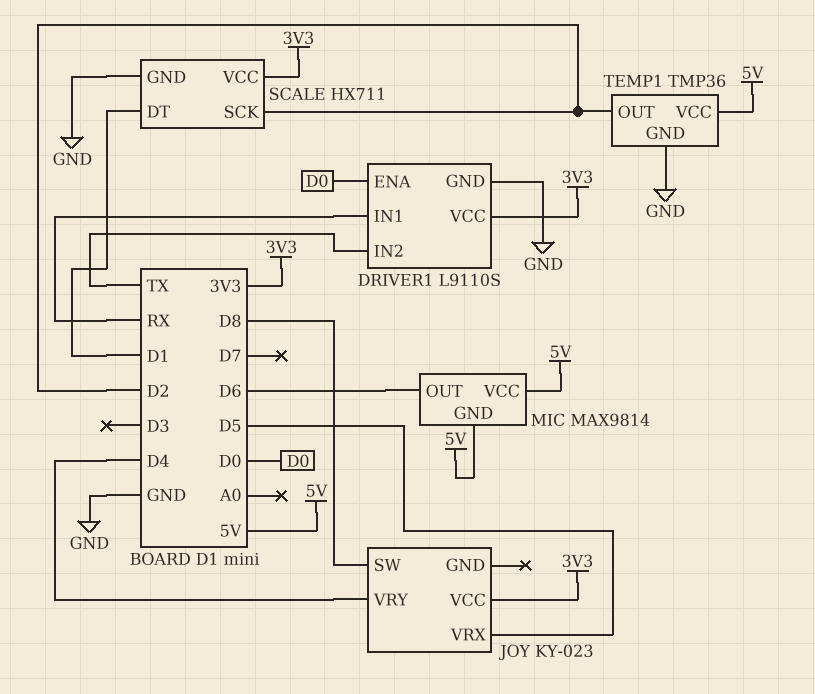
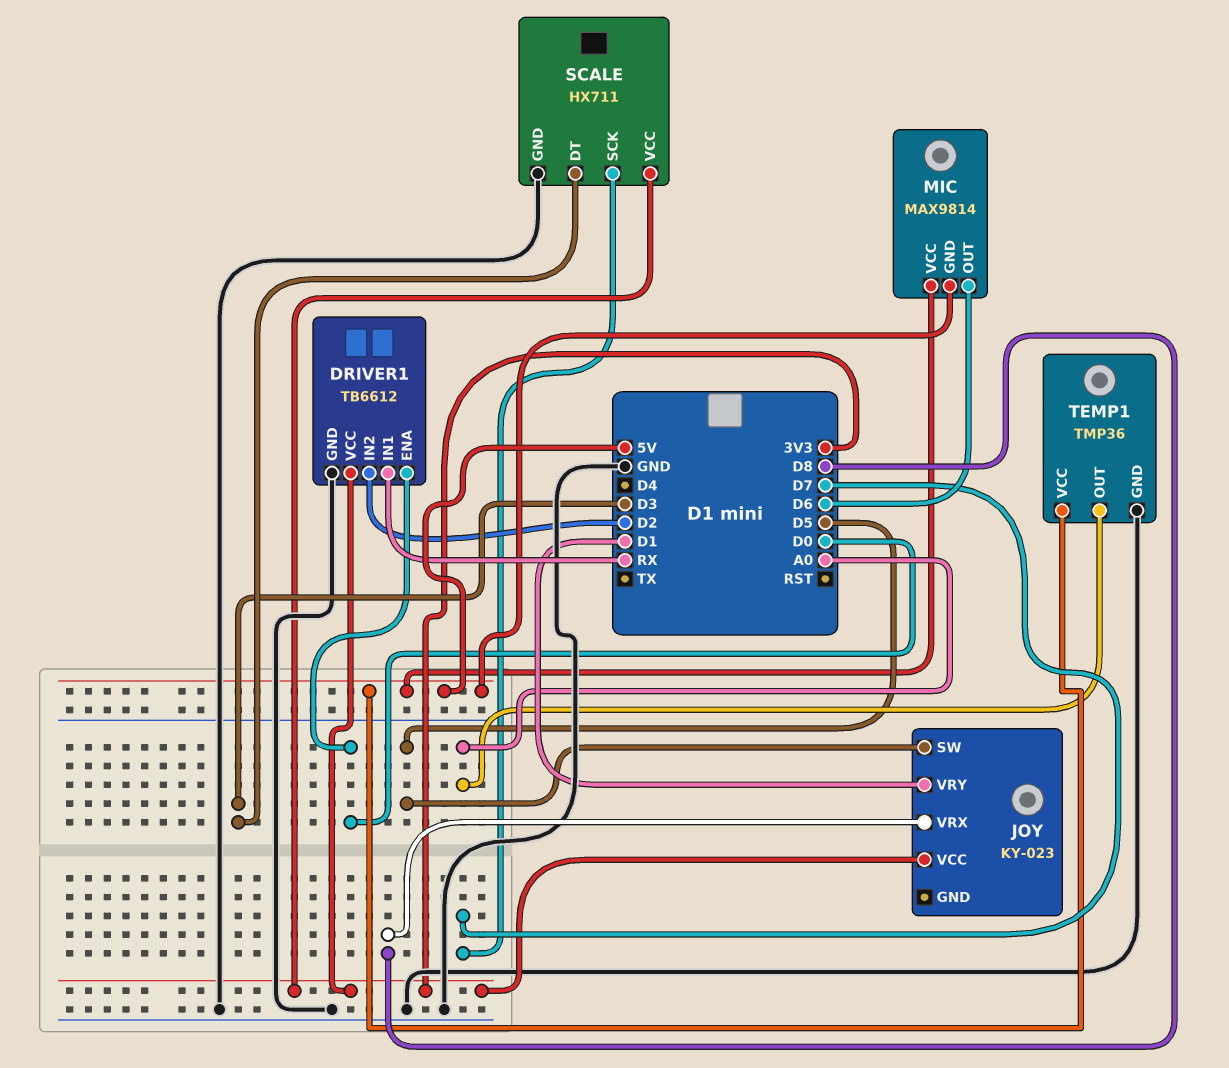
DRIVER1: L9110S -> TB6612
DRIVER1 pin IN2: TX -> D2
JOY pin SW: D8 -> D5
JOY pin VRX: D5 -> D8
JOY pin VRY: D4 -> D1
SCALE pin DT: D1 -> D3
SCALE pin SCK: D2 -> D7
TEMP1 pin OUT: D2 -> A0

